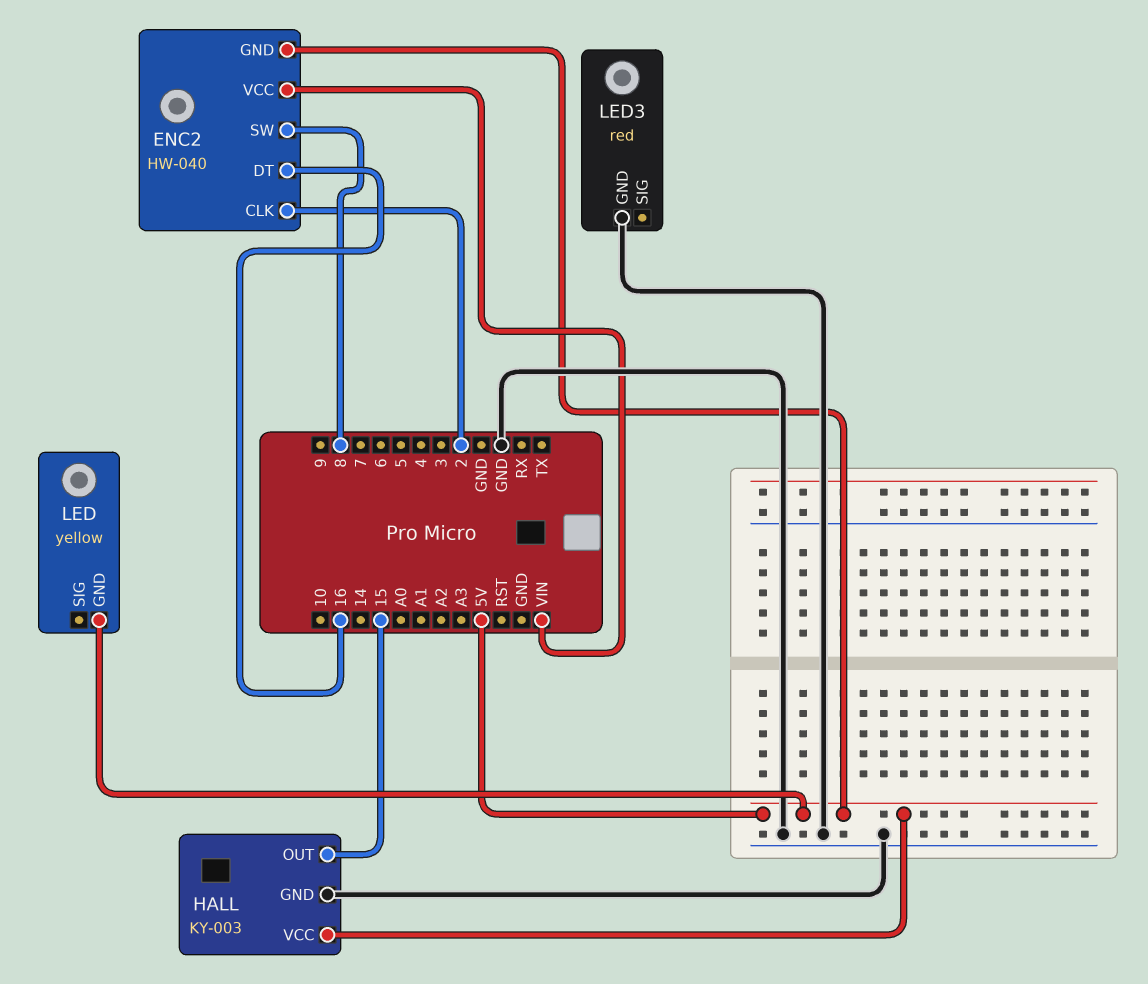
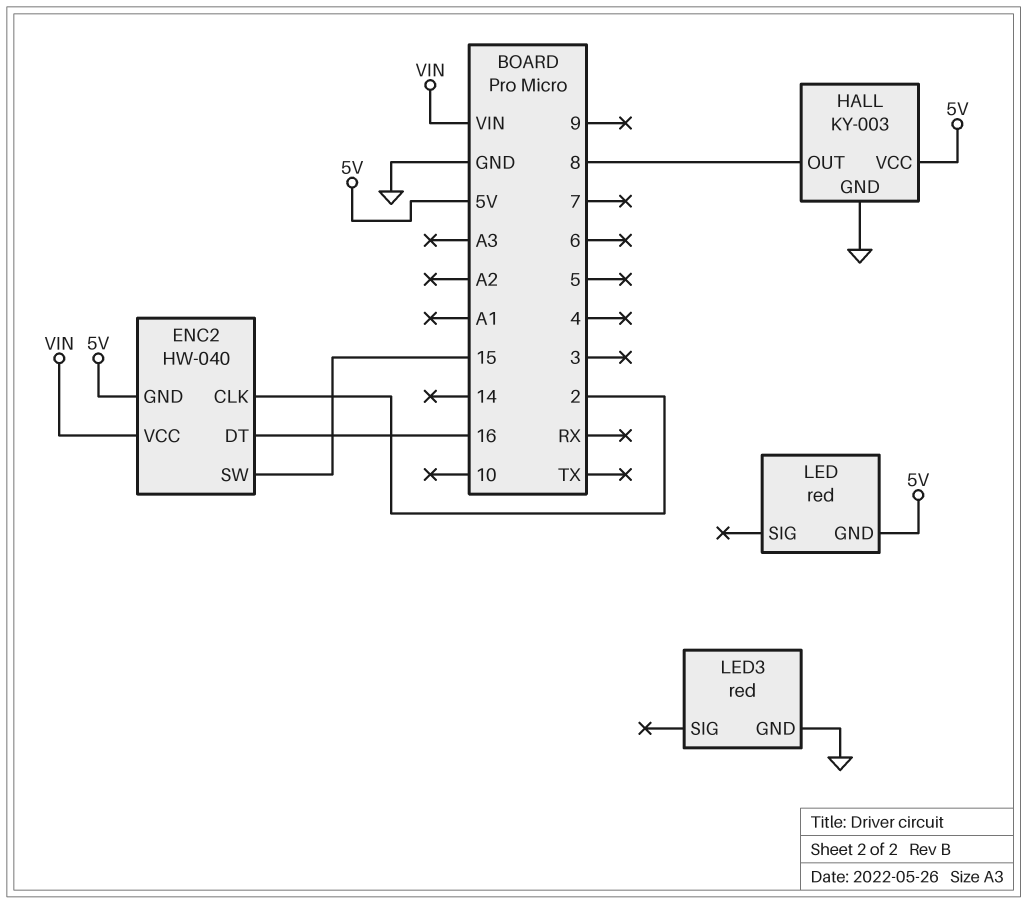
ENC2 pin SW: 8 -> 15
HALL pin OUT: 15 -> 8
LED: yellow -> red

